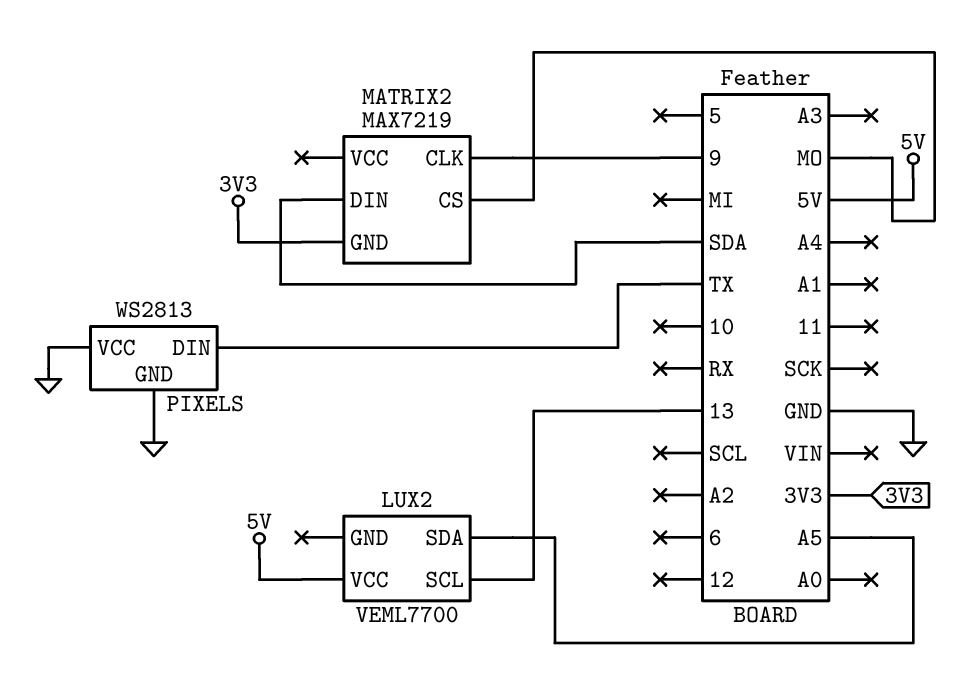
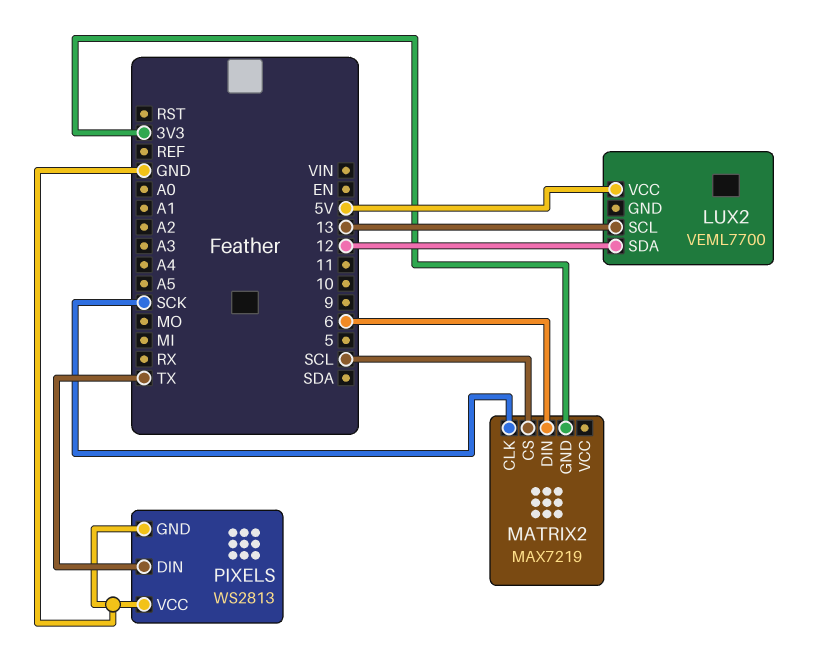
LUX2 pin SDA: A5 -> 12
MATRIX2 pin CLK: 9 -> SCK
MATRIX2 pin CS: MO -> SCL
MATRIX2 pin DIN: SDA -> 6

